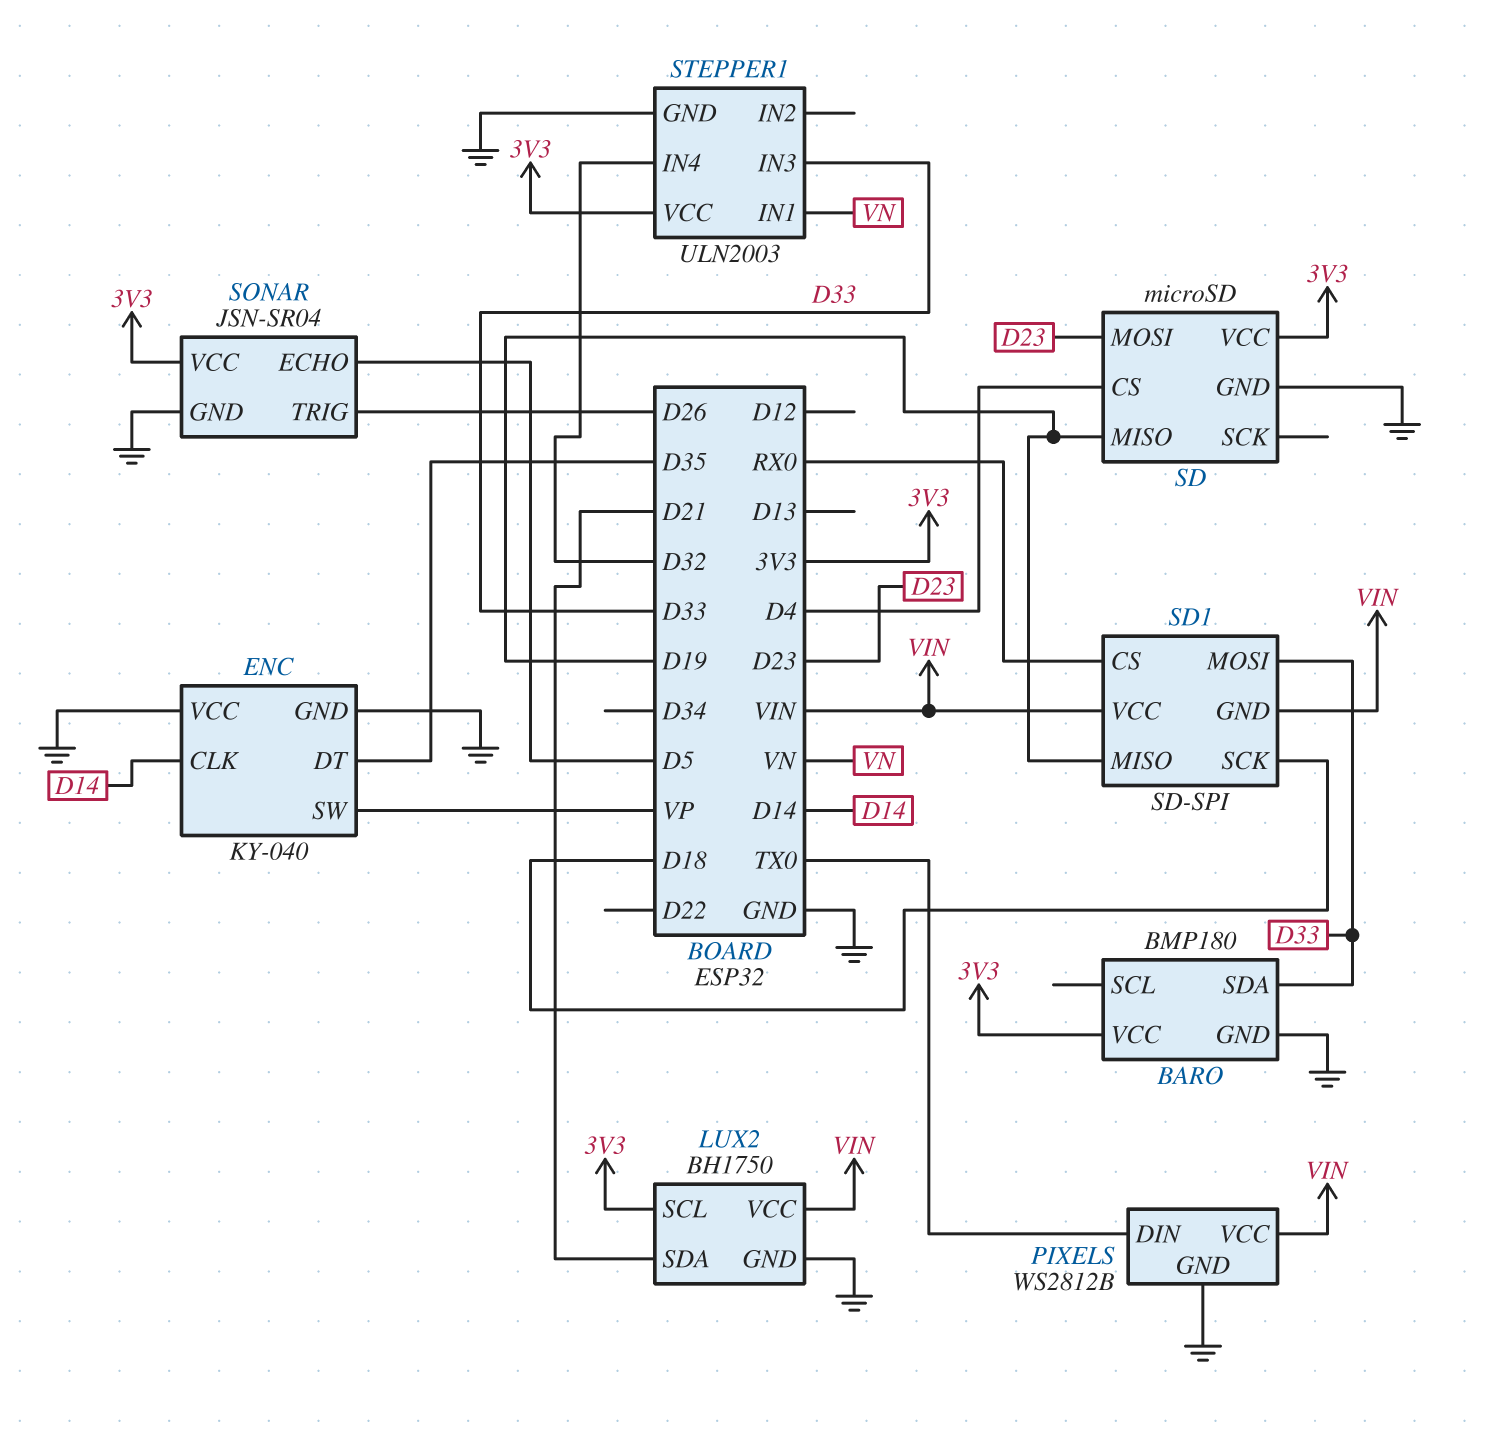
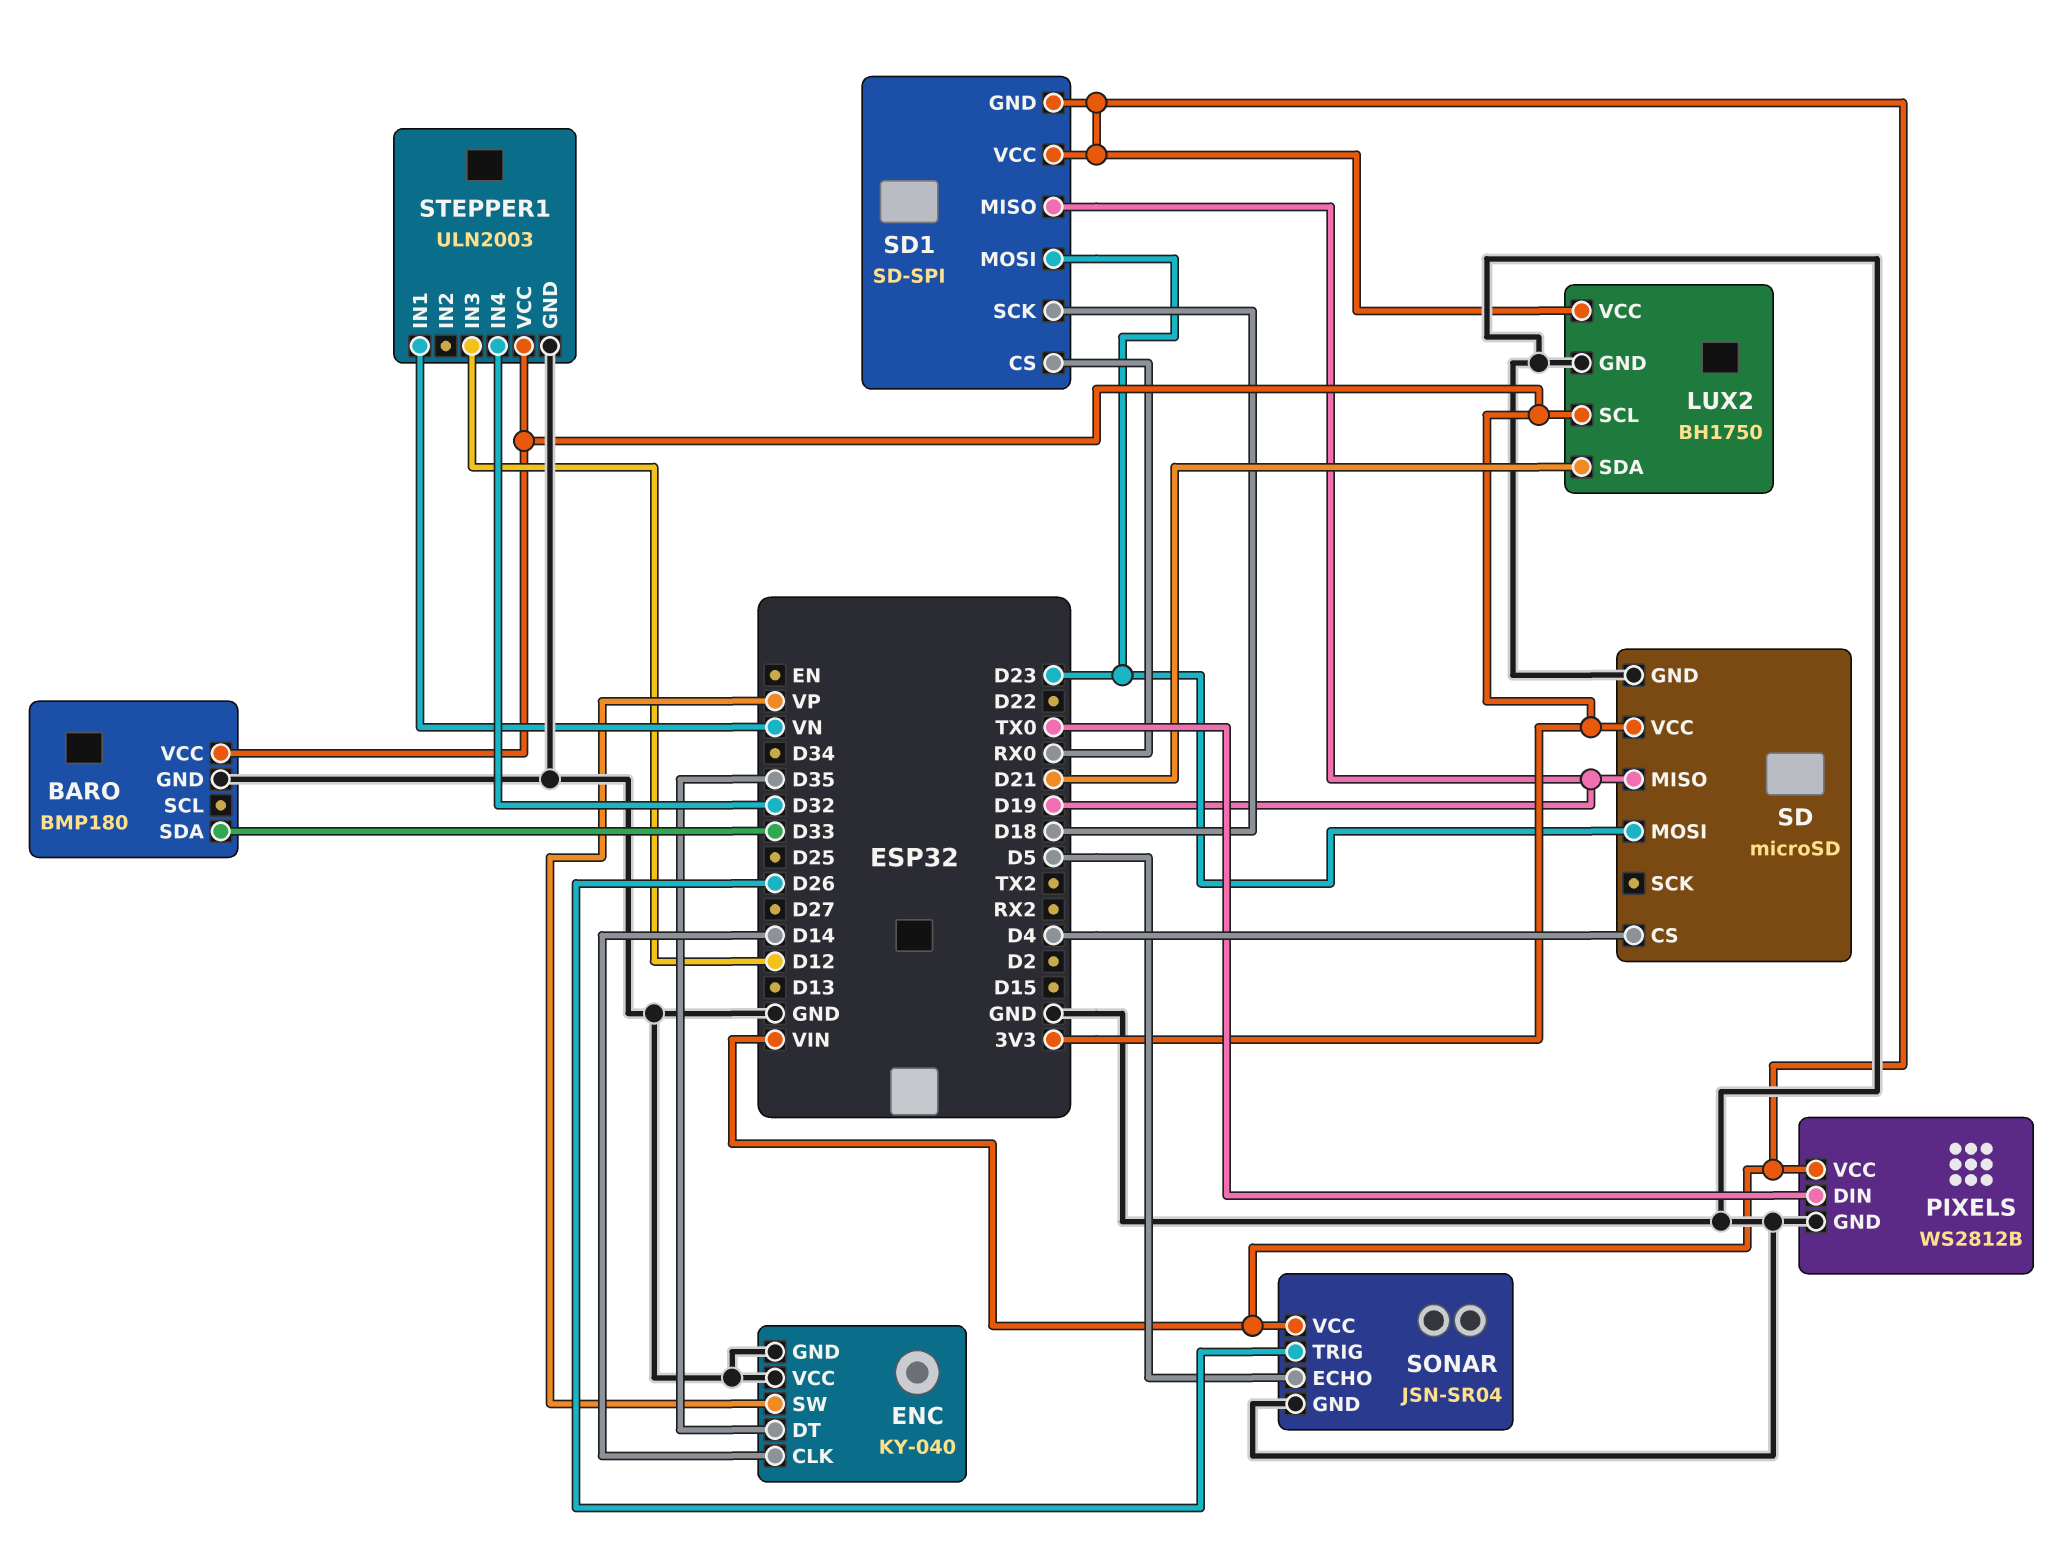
SD1 pin MOSI: D33 -> D23
SONAR pin VCC: 3V3 -> VIN
STEPPER1 pin IN3: D33 -> D12

